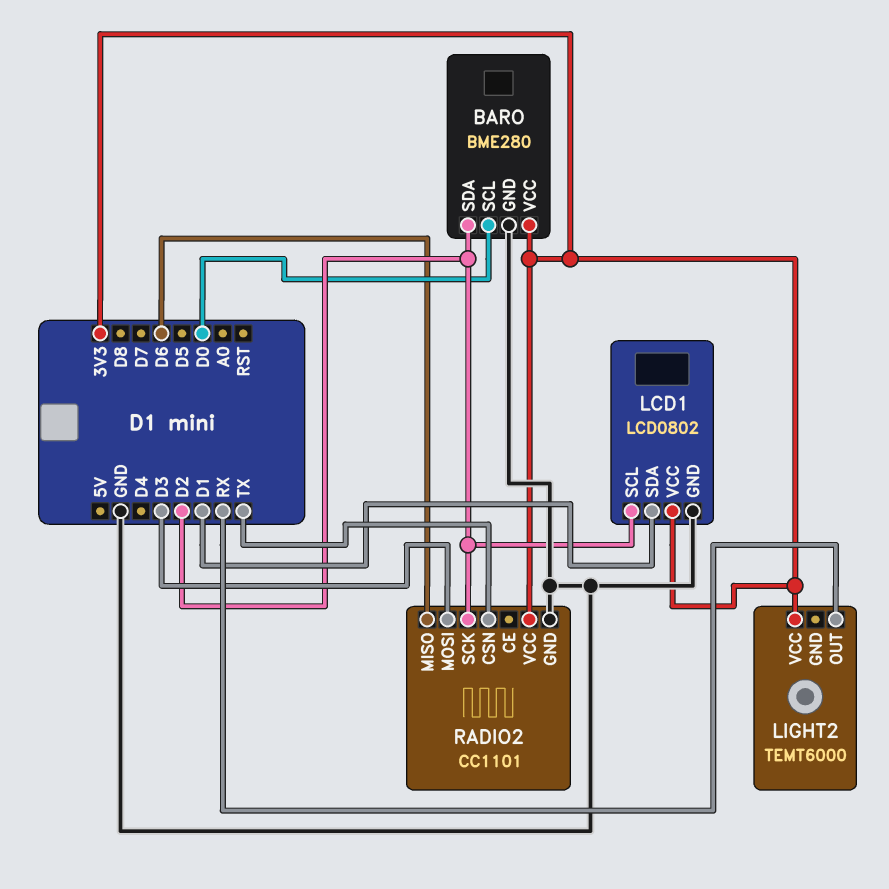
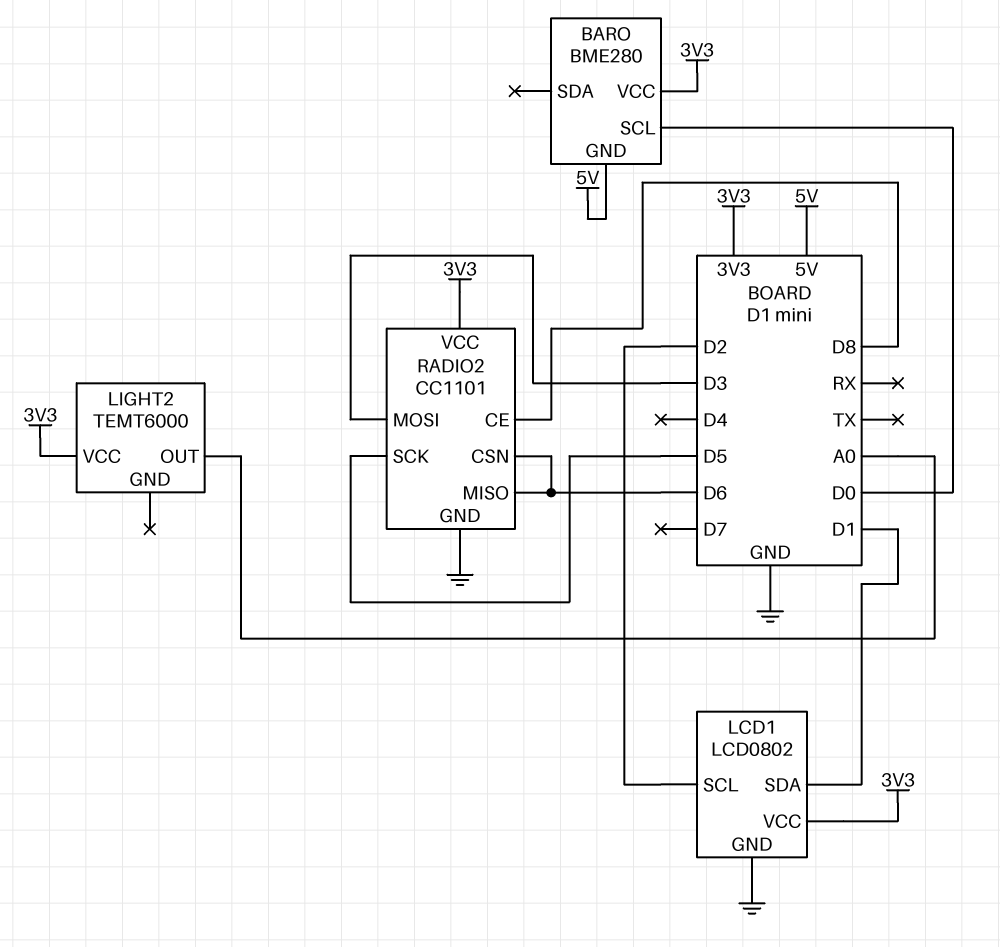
BARO pin GND: GND -> 5V
BARO pin SDA: D2 -> none
LIGHT2 pin OUT: RX -> A0
RADIO2 pin CE: none -> D8
RADIO2 pin CSN: TX -> D6
RADIO2 pin SCK: D2 -> D5

